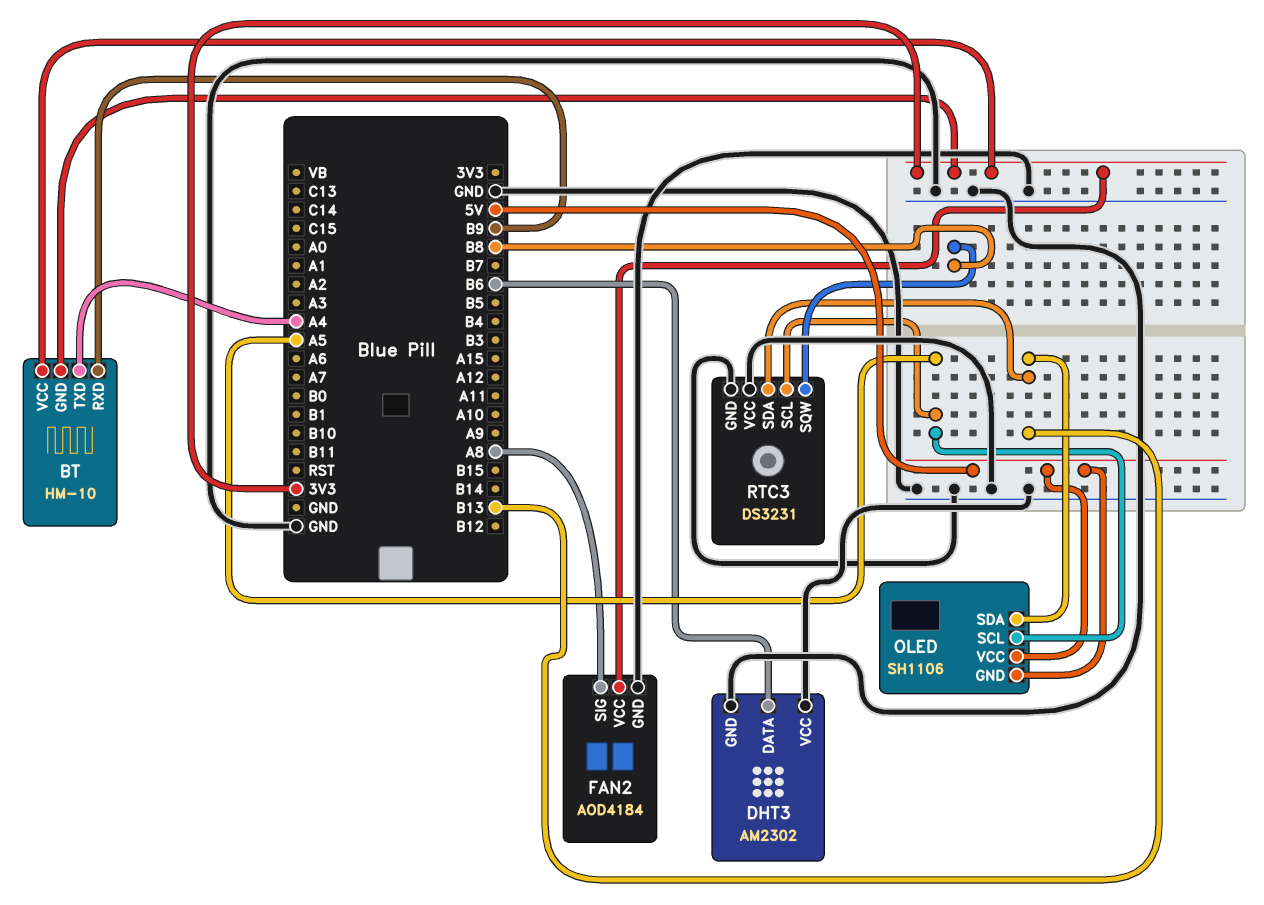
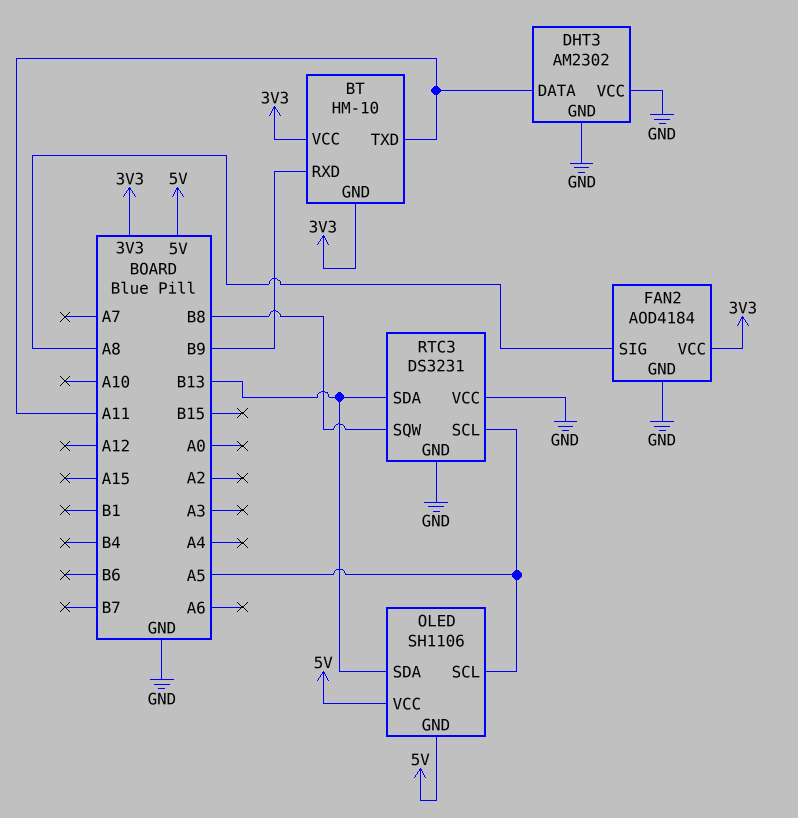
BT pin TXD: A4 -> A11
DHT3 pin DATA: B6 -> A11

